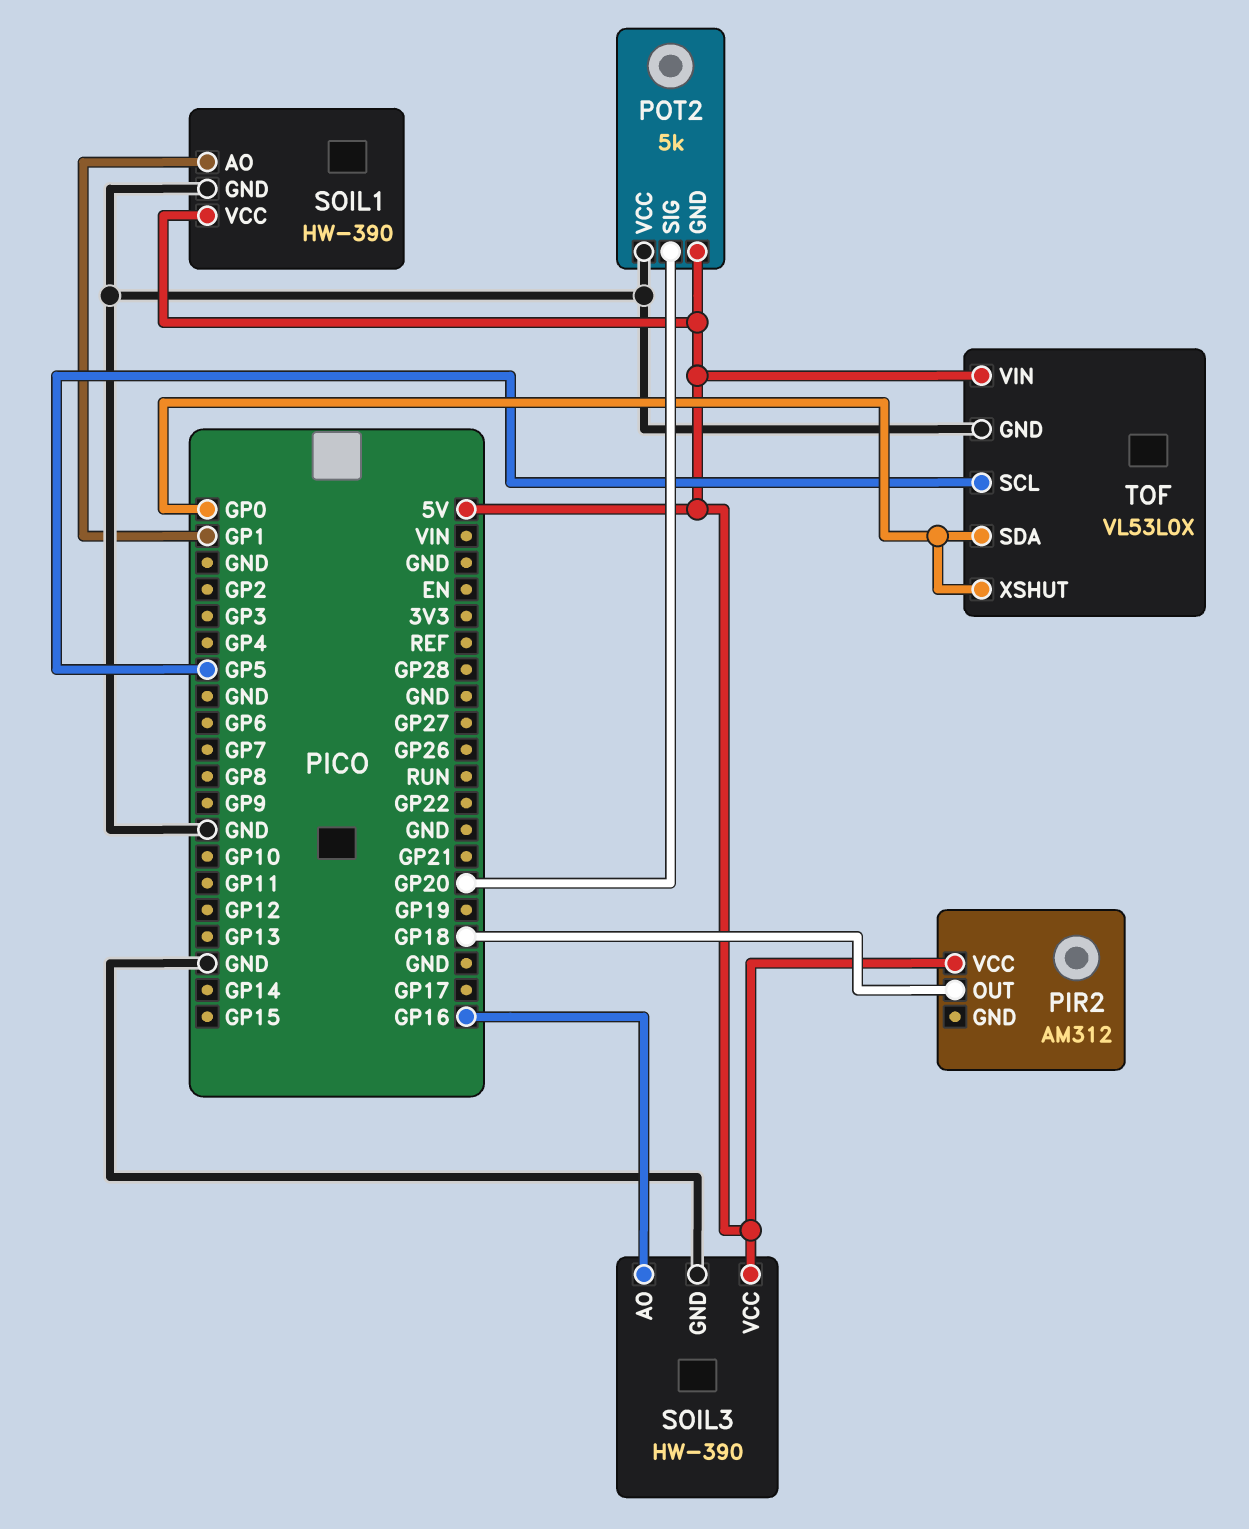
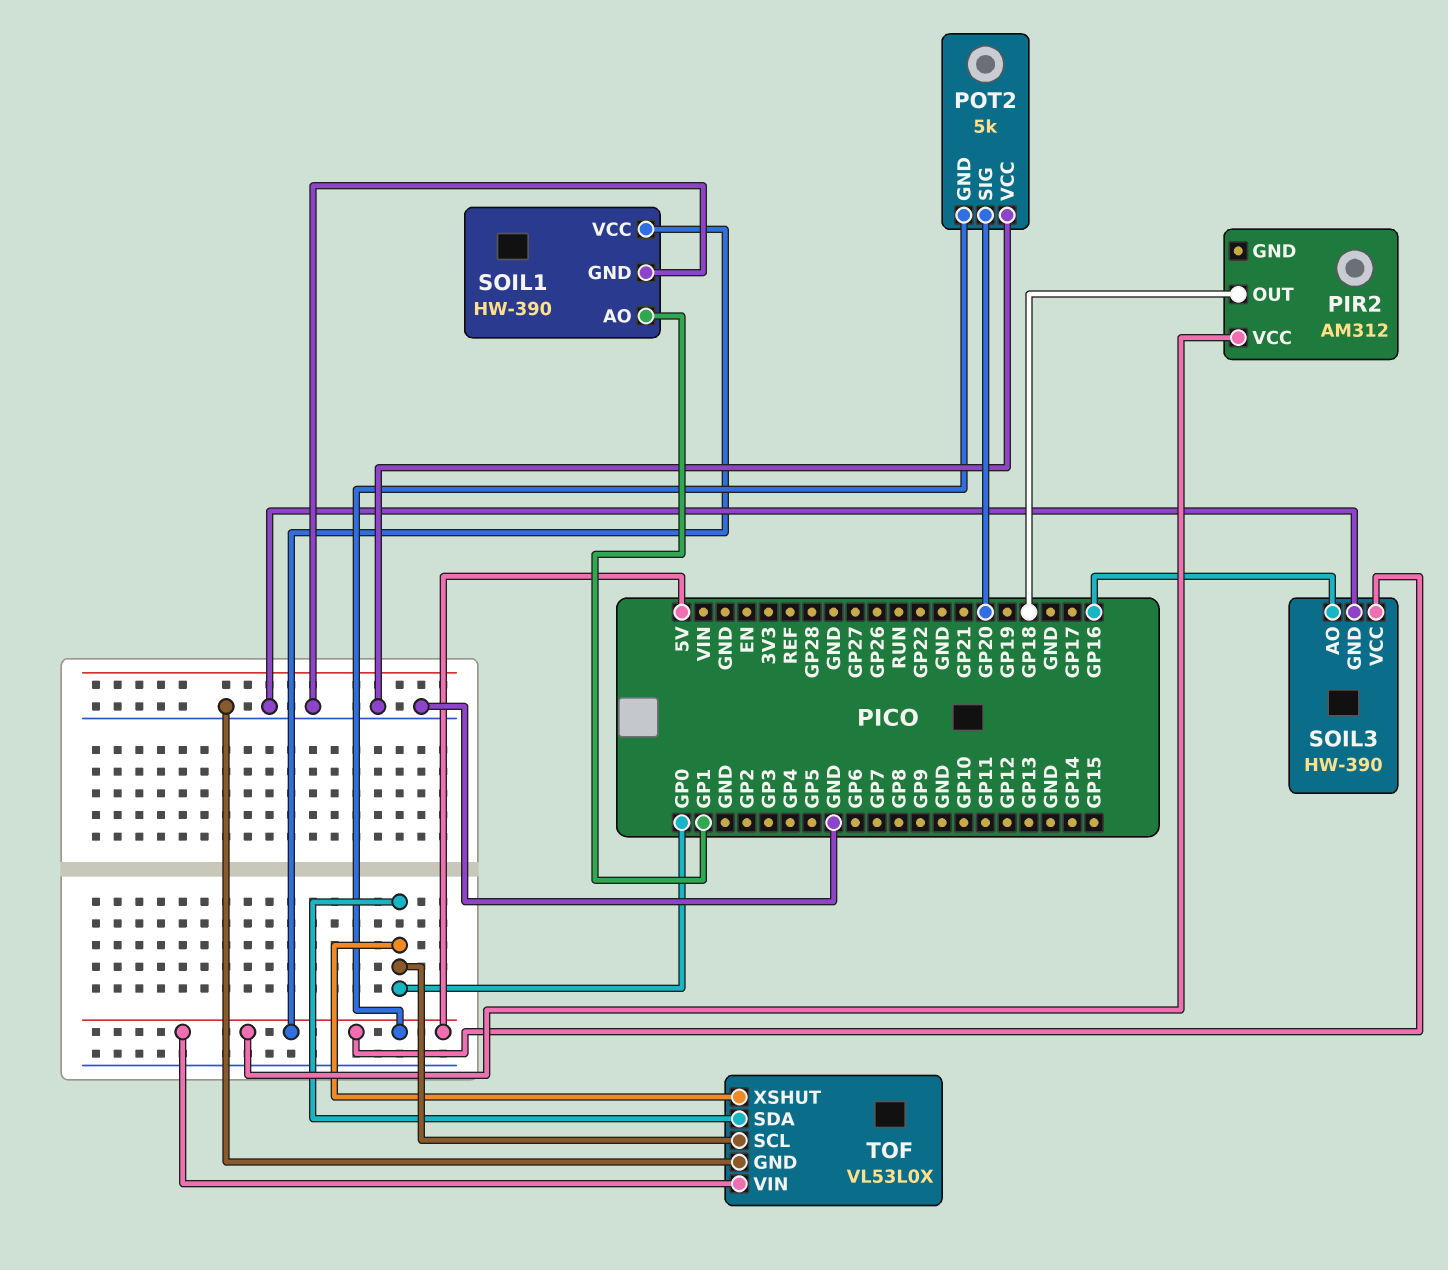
TOF pin SCL: GP5 -> GP0

